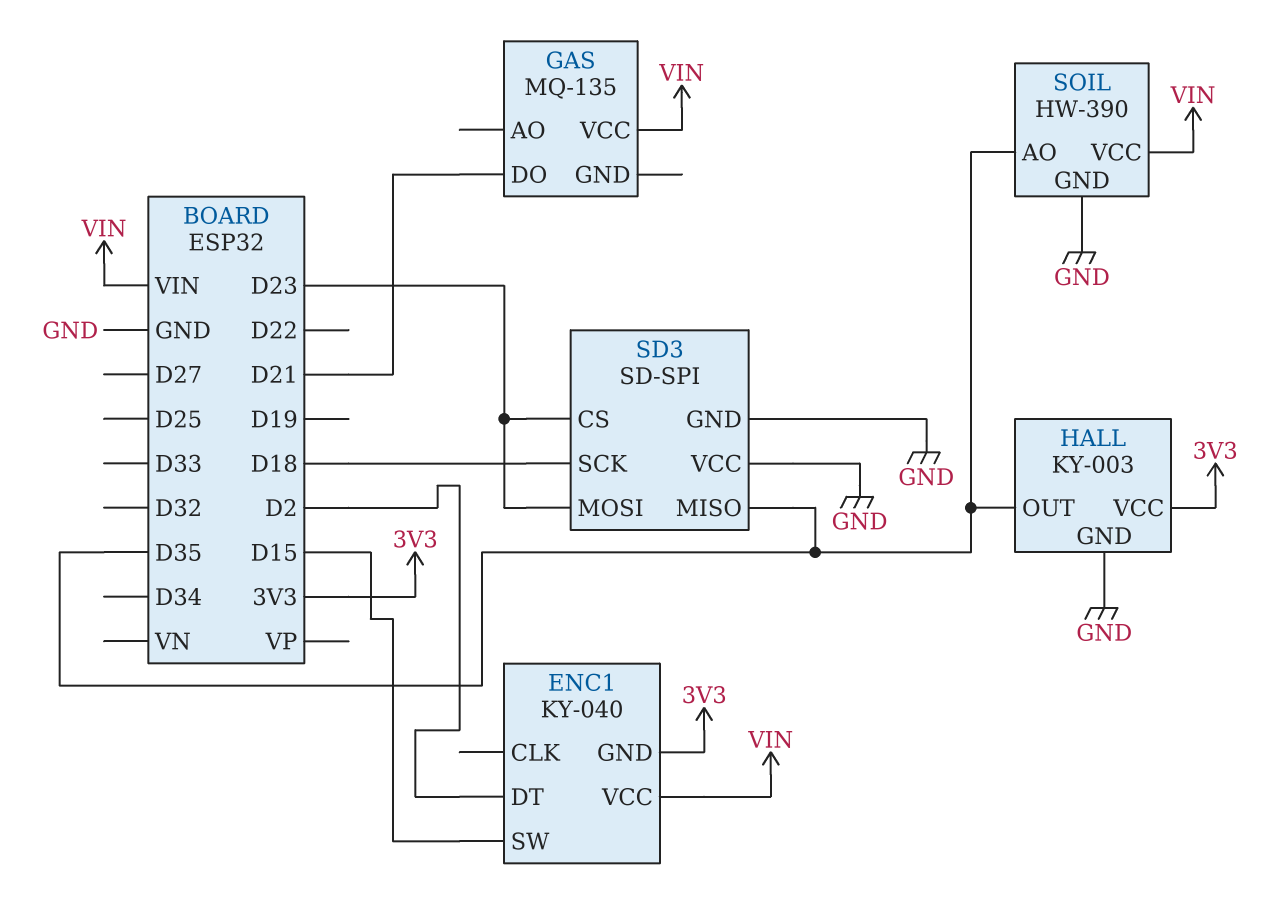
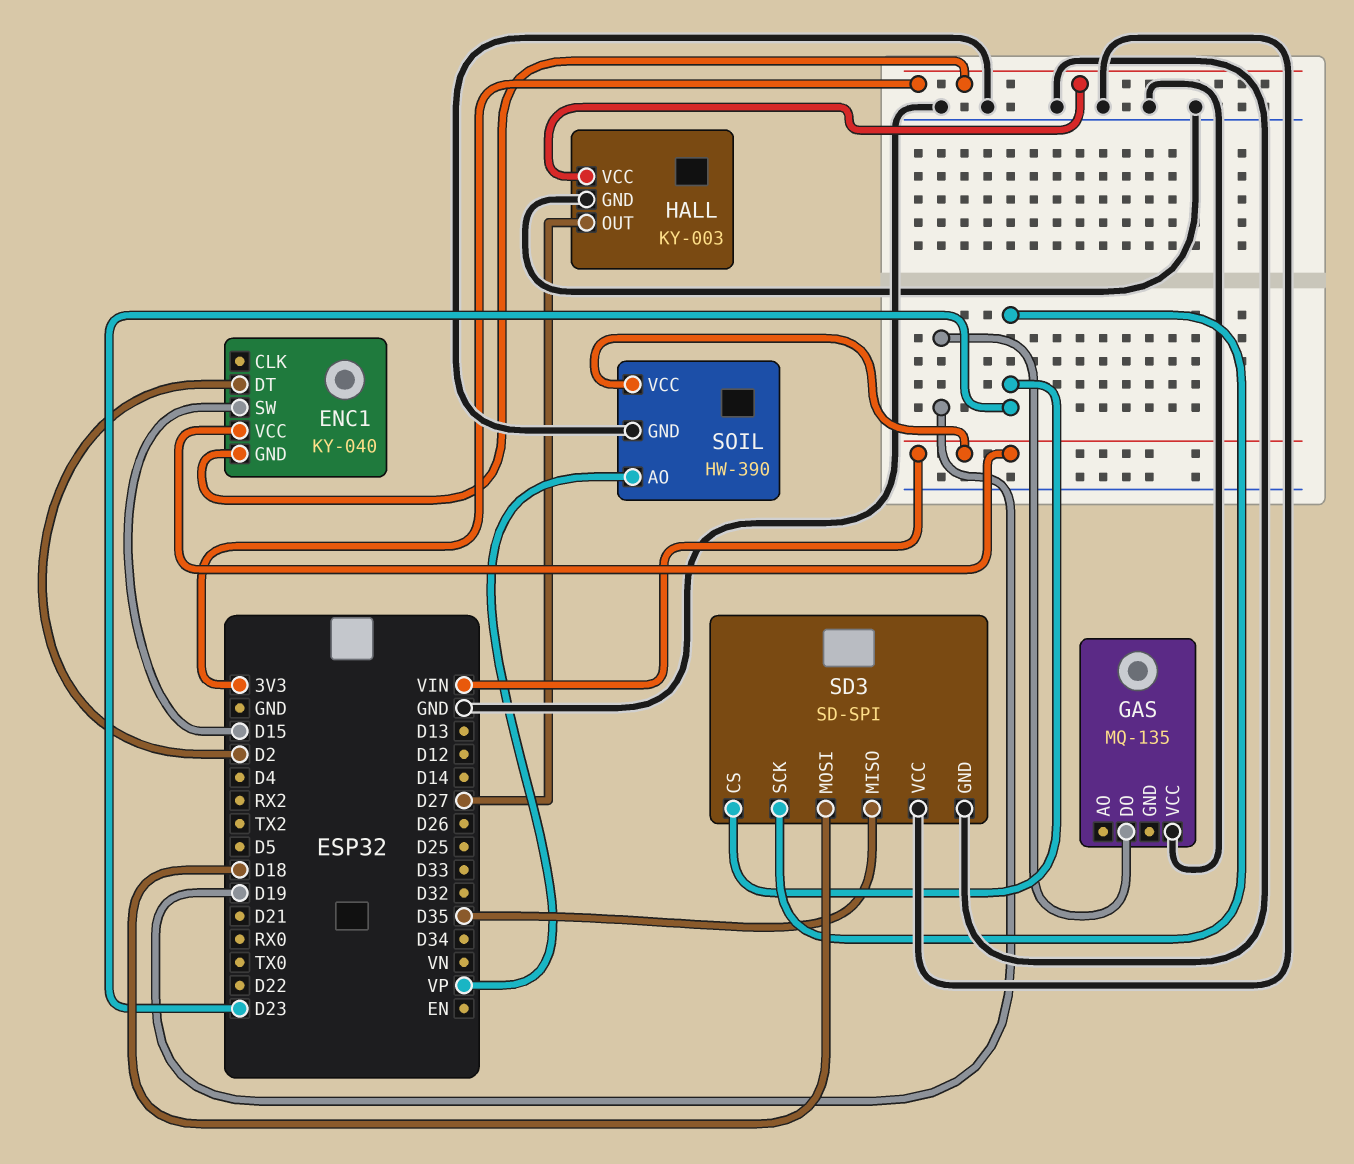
GAS pin DO: D21 -> D19
GAS pin VCC: VIN -> GND
HALL pin OUT: D35 -> D27
SD3 pin MOSI: D23 -> D18
SD3 pin SCK: D18 -> D23
SOIL pin AO: D35 -> VP

